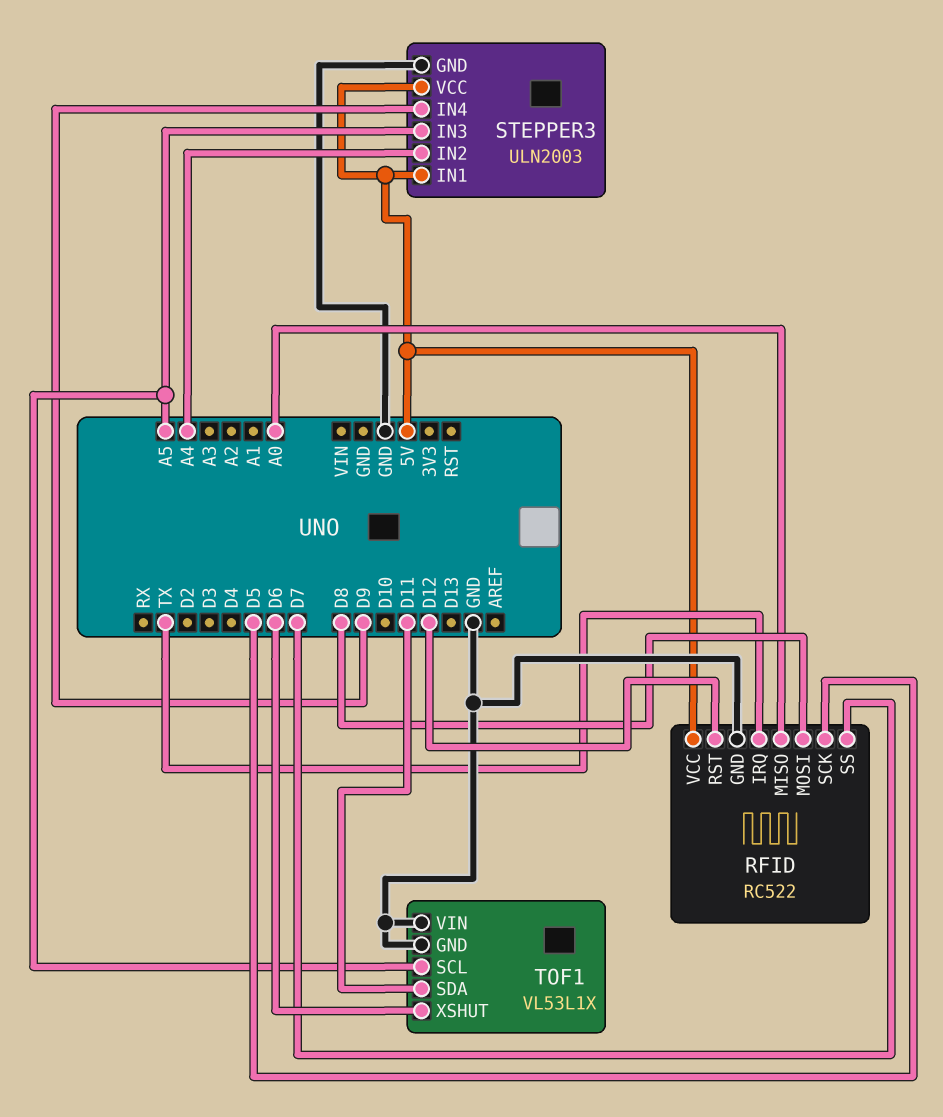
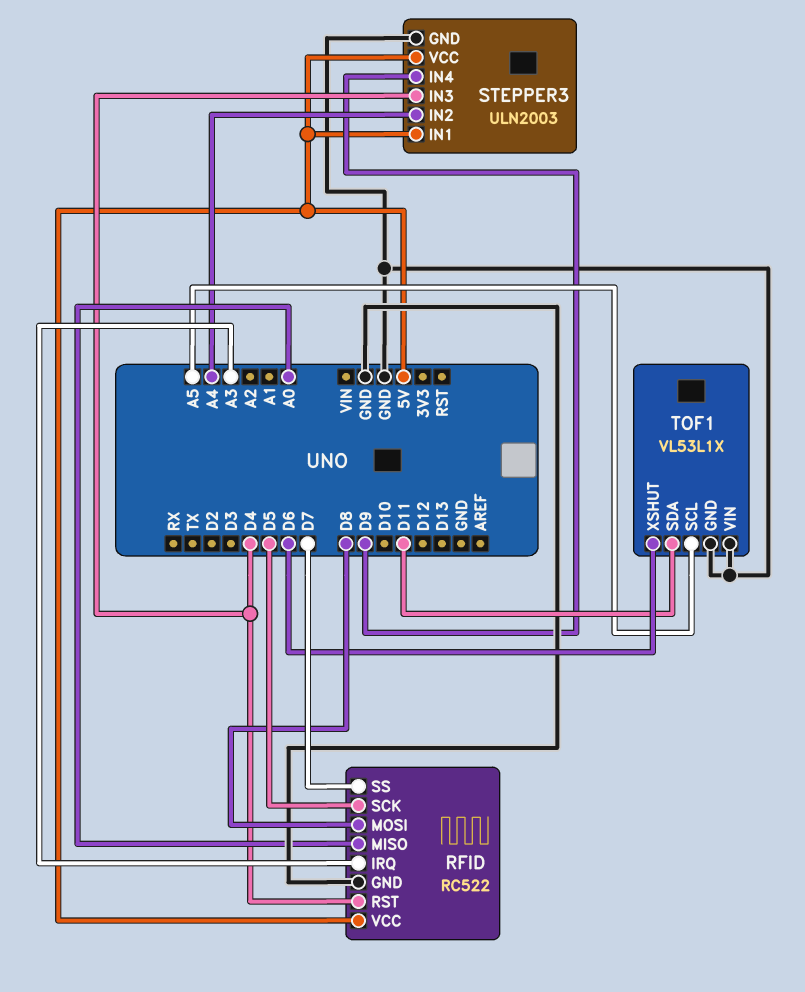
RFID pin IRQ: TX -> A3
RFID pin RST: D12 -> D4
STEPPER3 pin IN3: A5 -> D4

